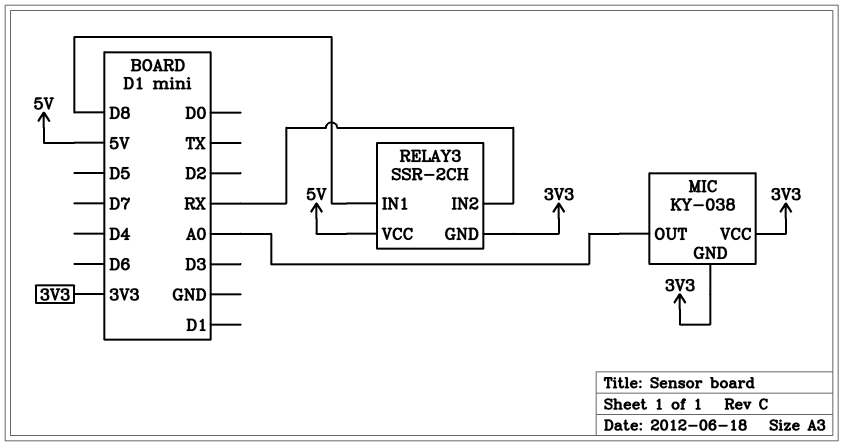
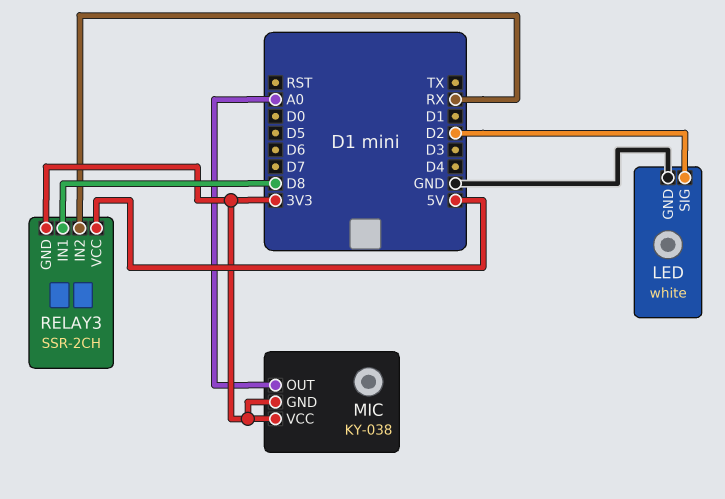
LED: none -> white
LED pin GND: none -> GND
LED pin SIG: none -> D2

